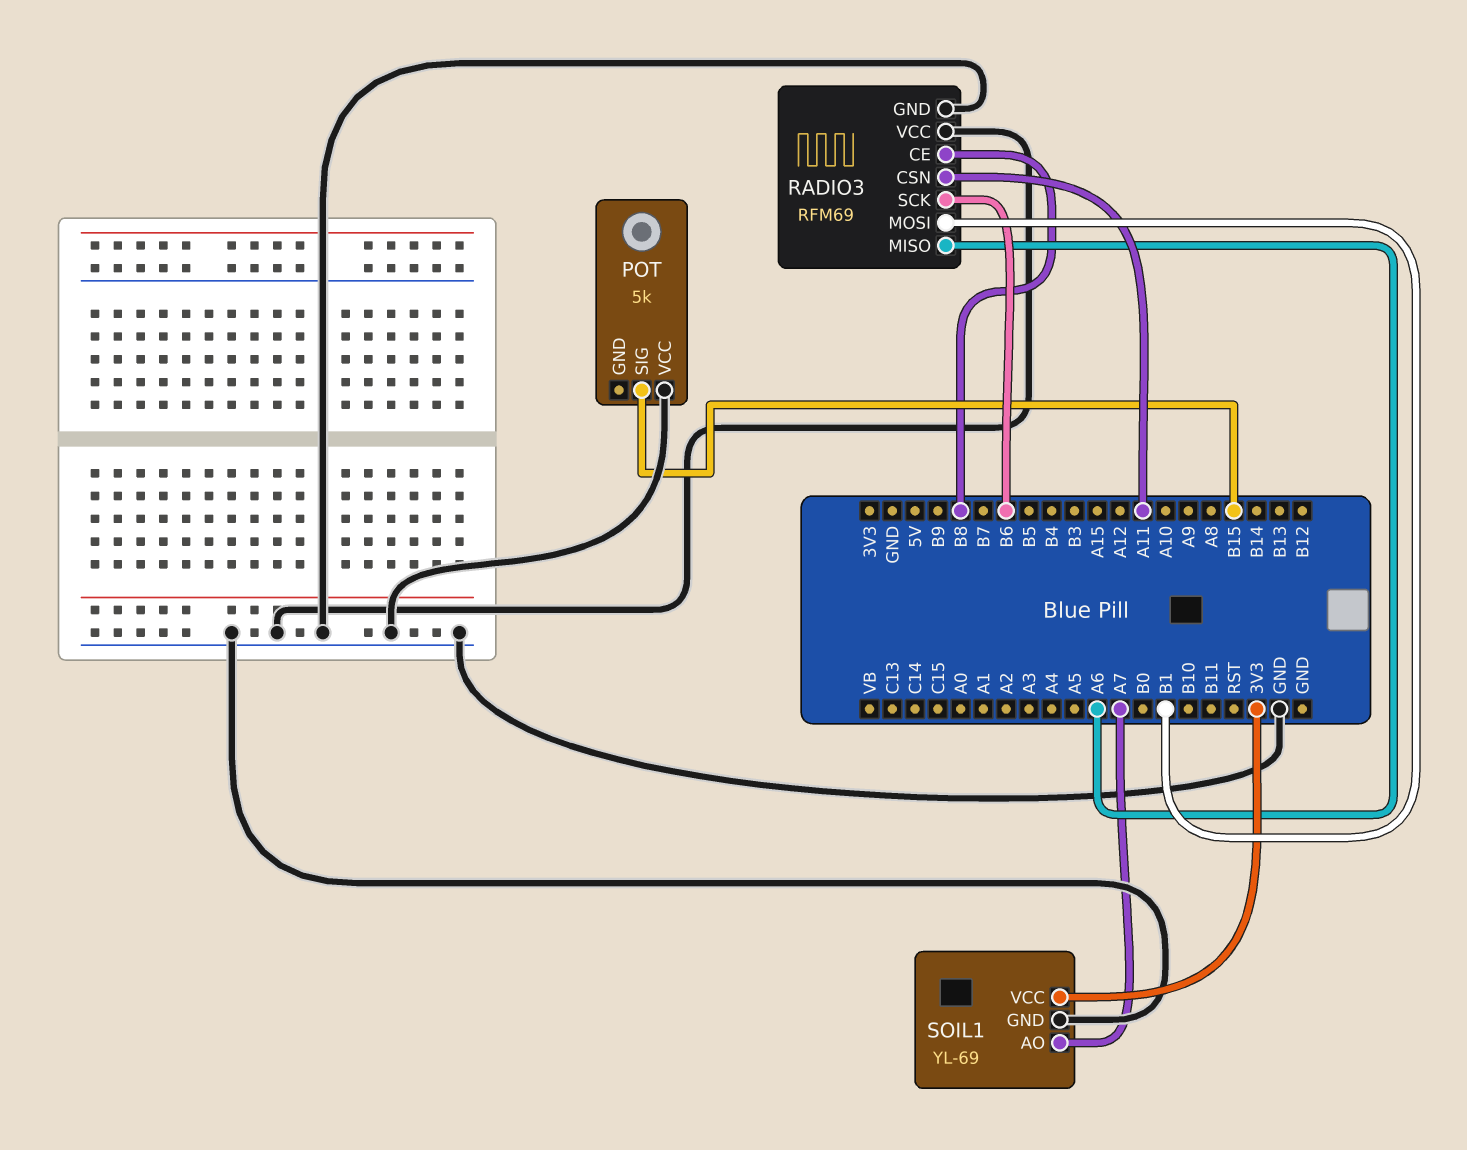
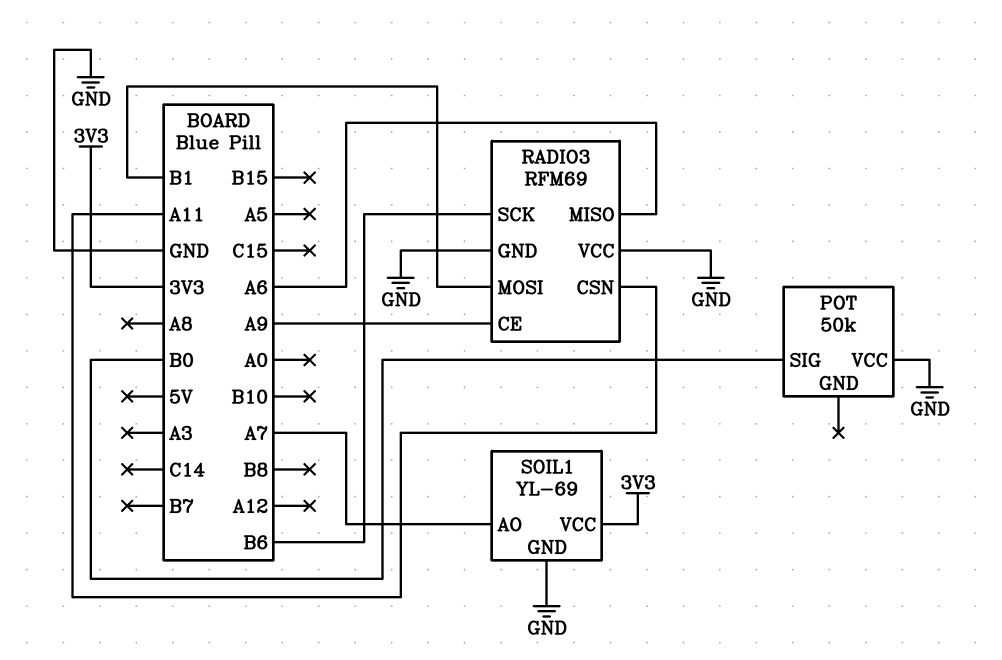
POT: 5k -> 50k
POT pin SIG: B15 -> B0
RADIO3 pin CE: B8 -> A9

